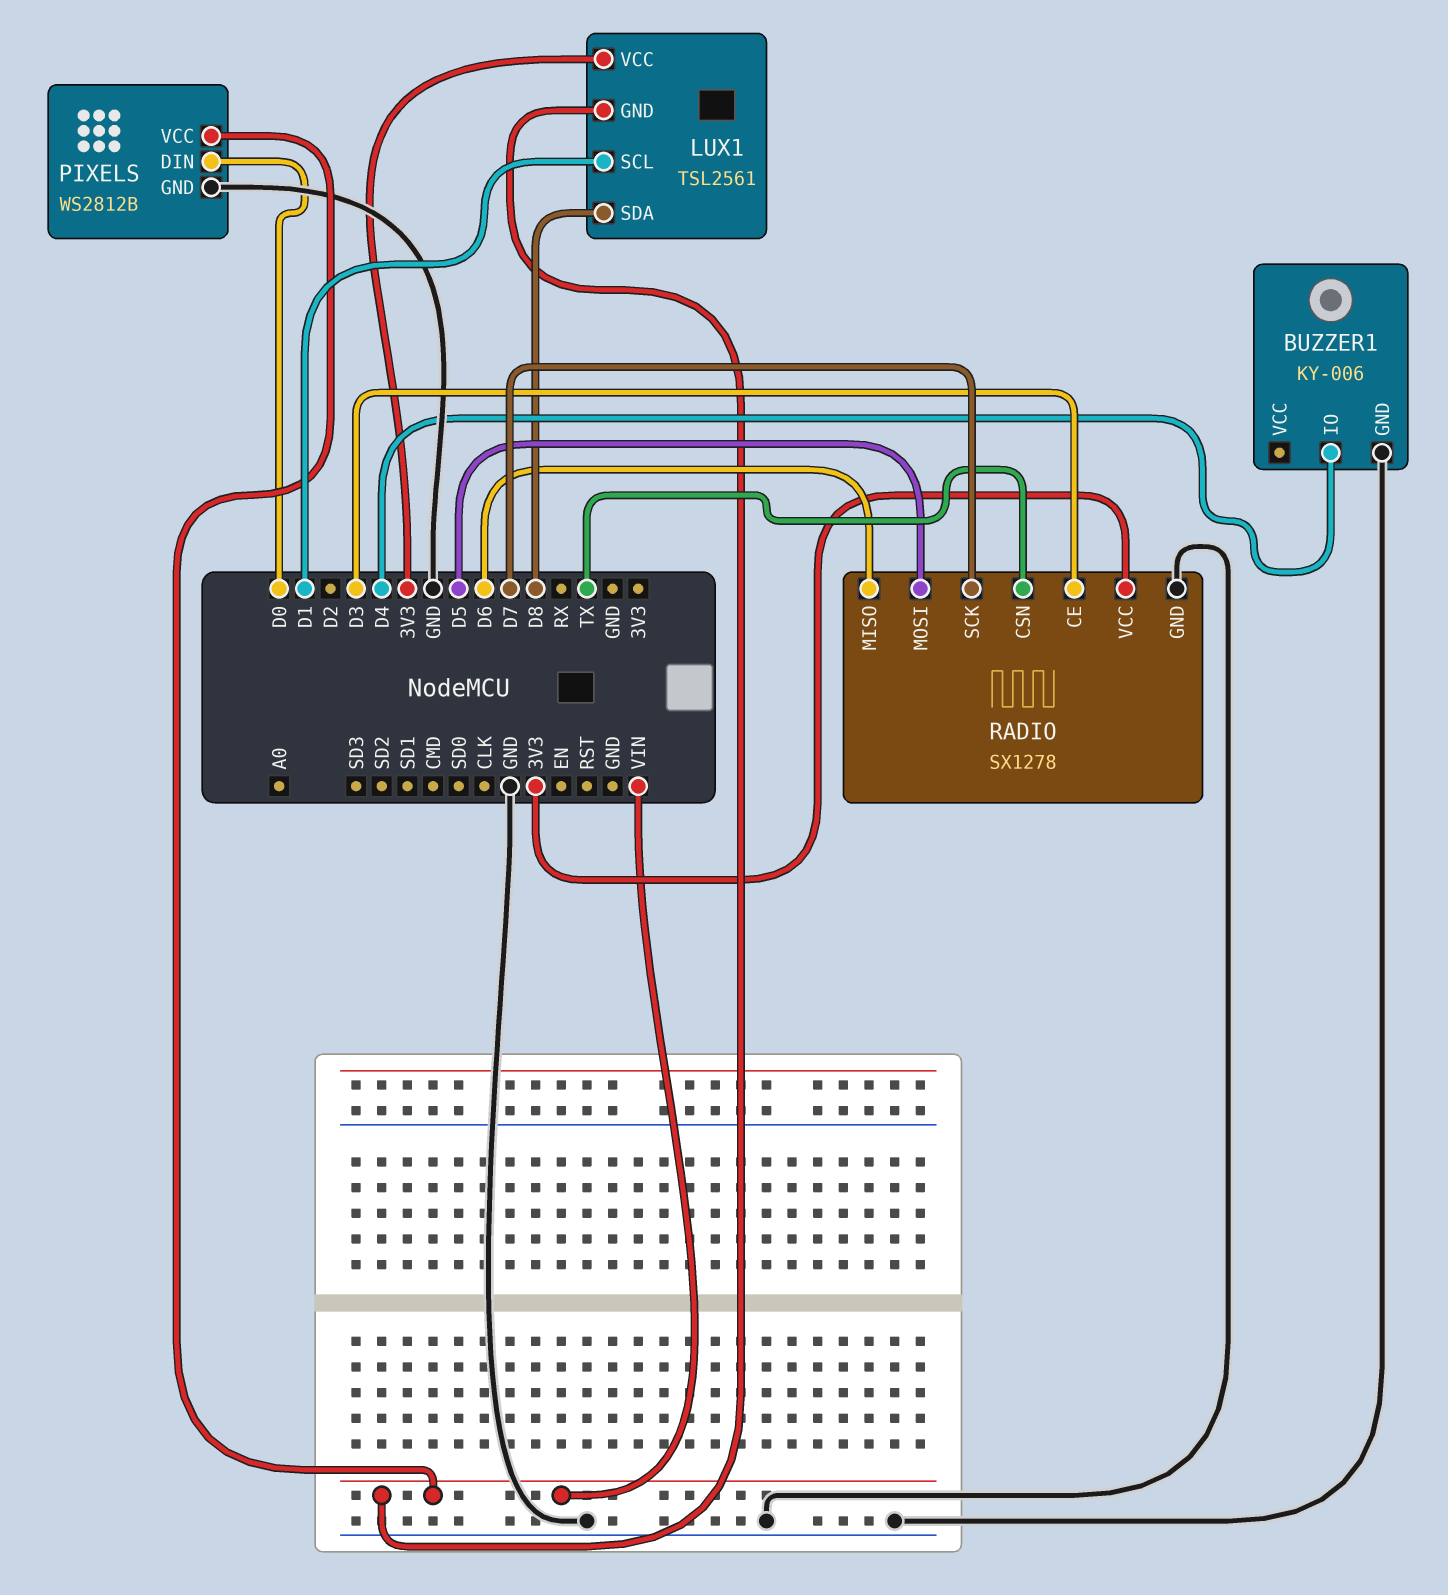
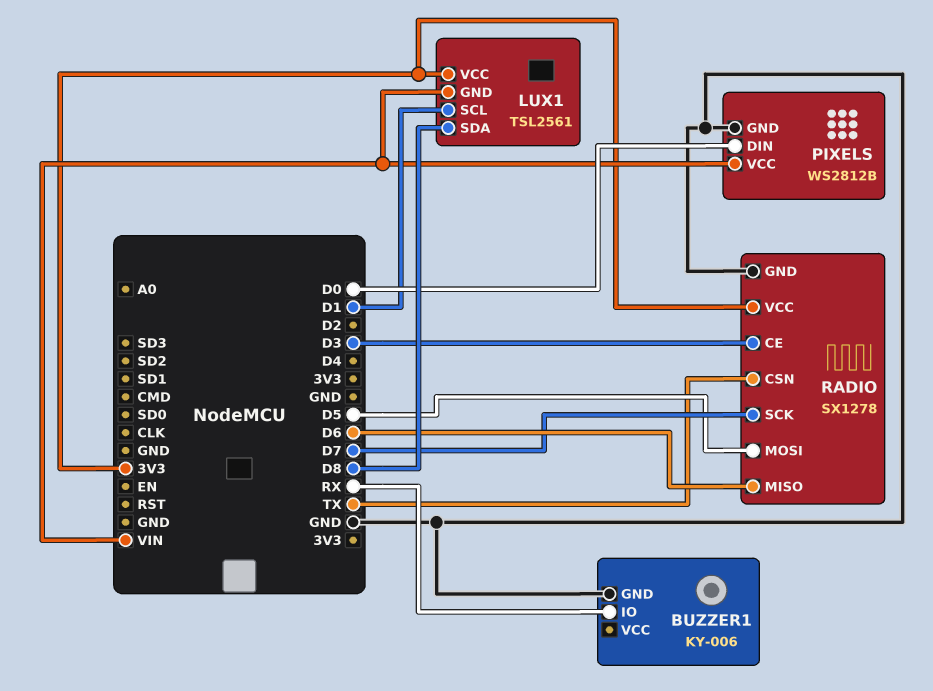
BUZZER1 pin IO: D4 -> RX

